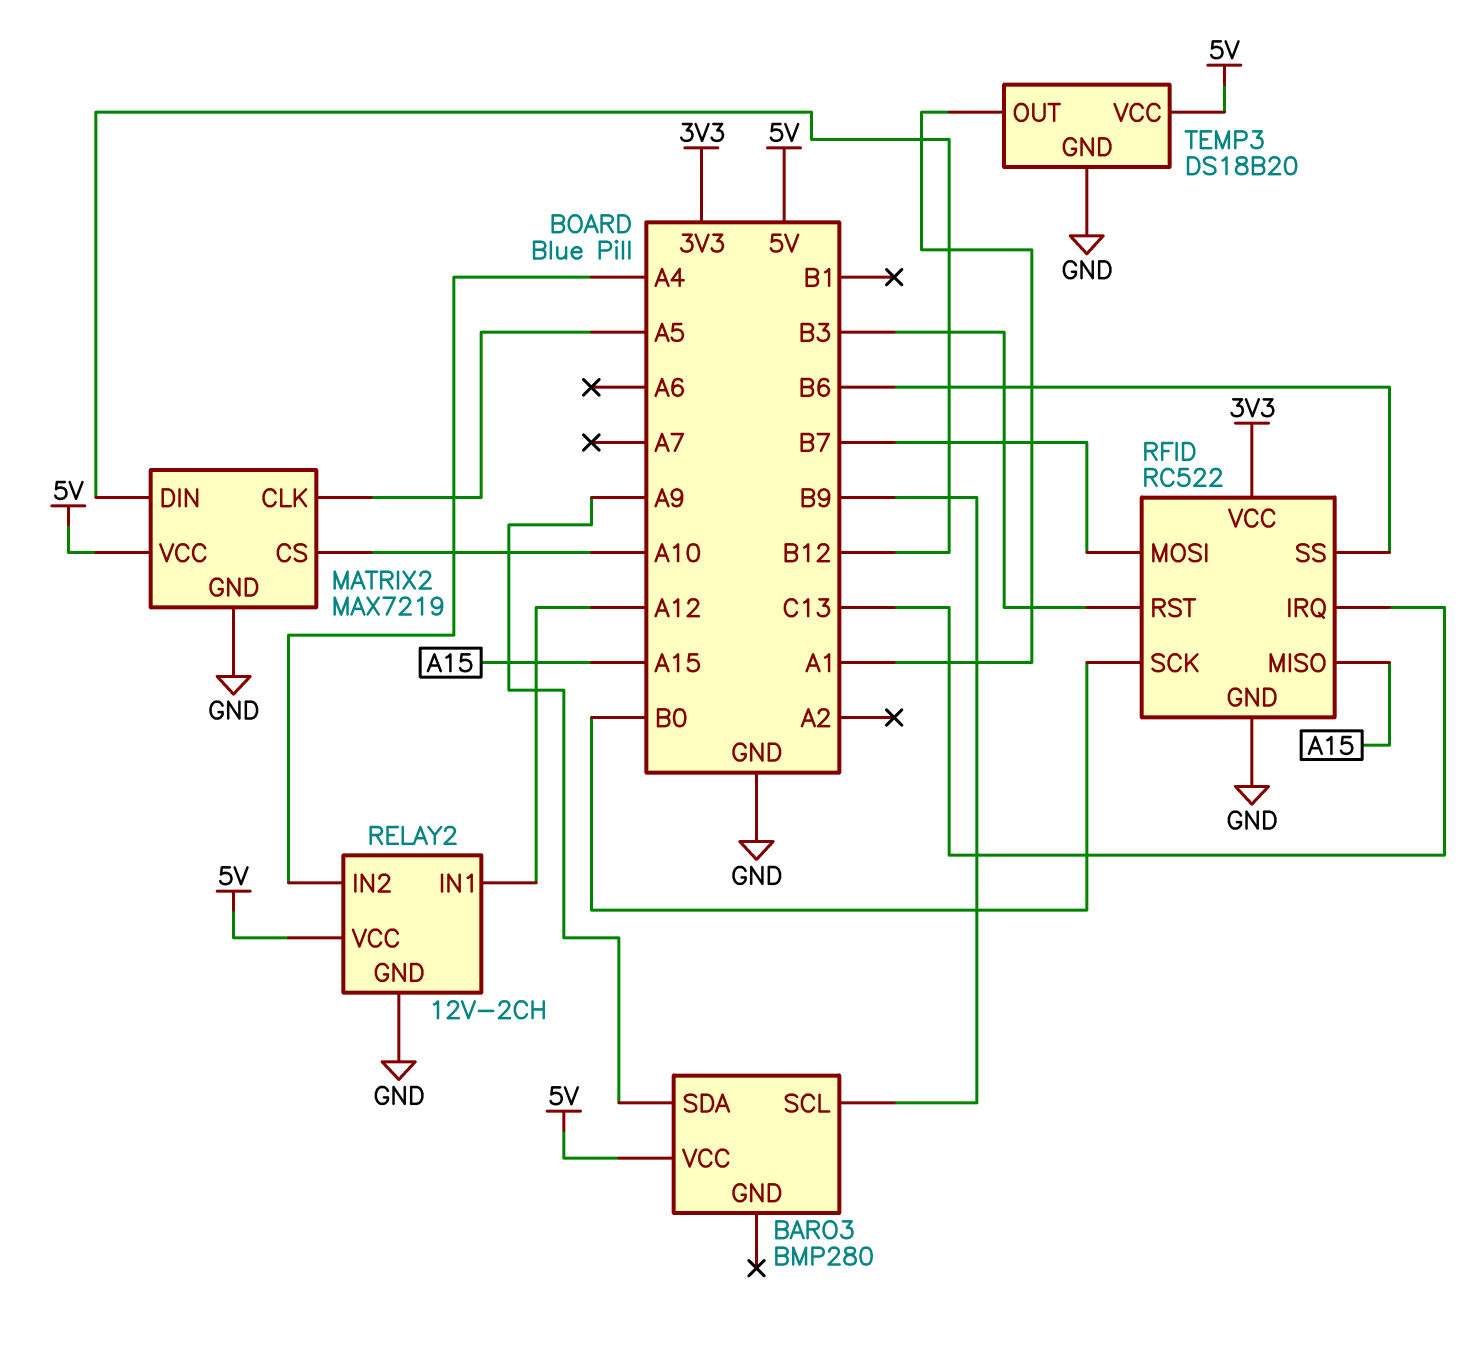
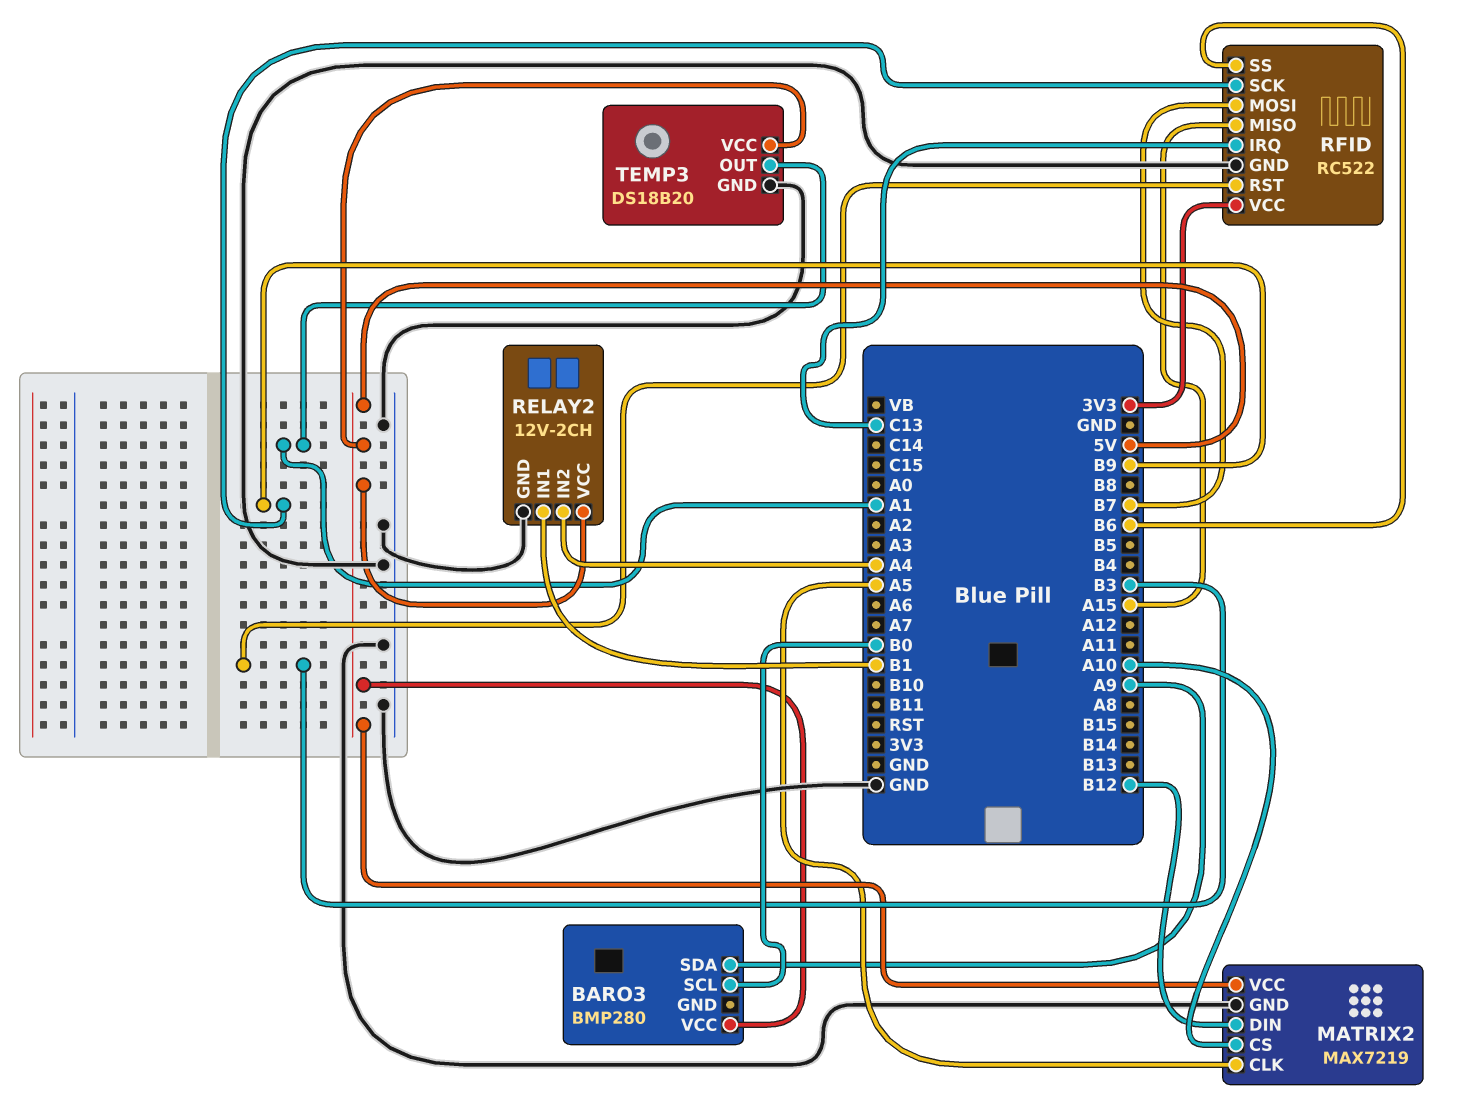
BARO3 pin SCL: B9 -> B0
RELAY2 pin IN1: A12 -> B1
RFID pin SCK: B0 -> B9

